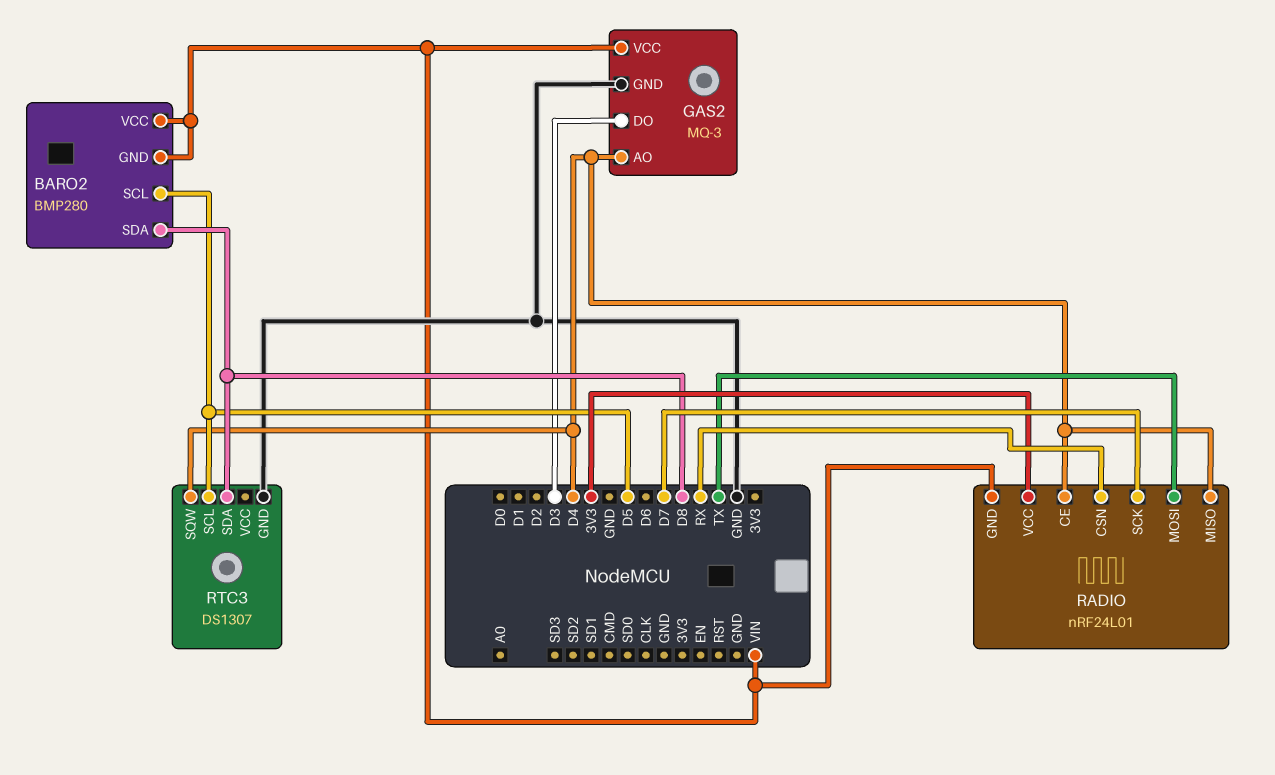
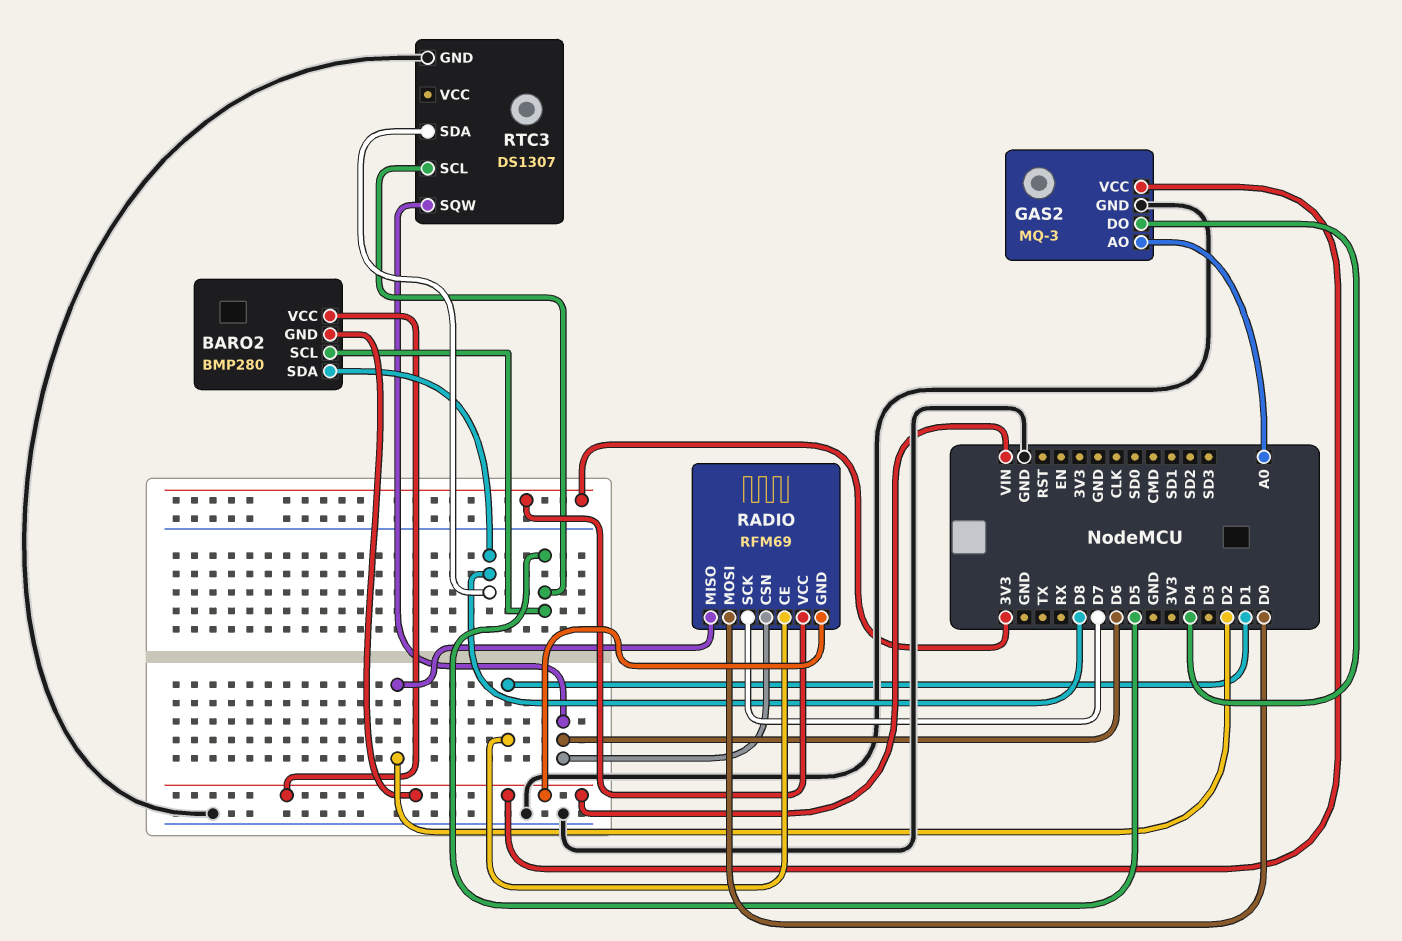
GAS2 pin AO: D4 -> A0
GAS2 pin DO: D3 -> D4
RADIO: nRF24L01 -> RFM69
RADIO pin CE: D4 -> D1
RADIO pin CSN: RX -> D6
RADIO pin MISO: D4 -> D2
RADIO pin MOSI: TX -> D0
RTC3 pin SQW: D4 -> D6

